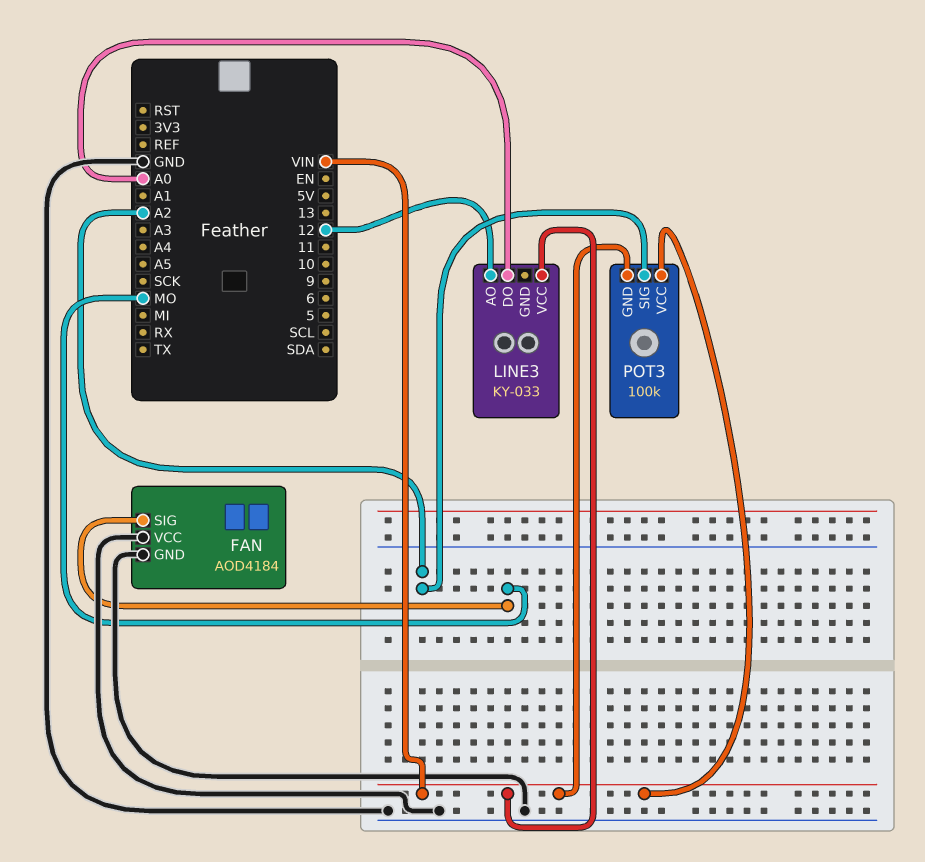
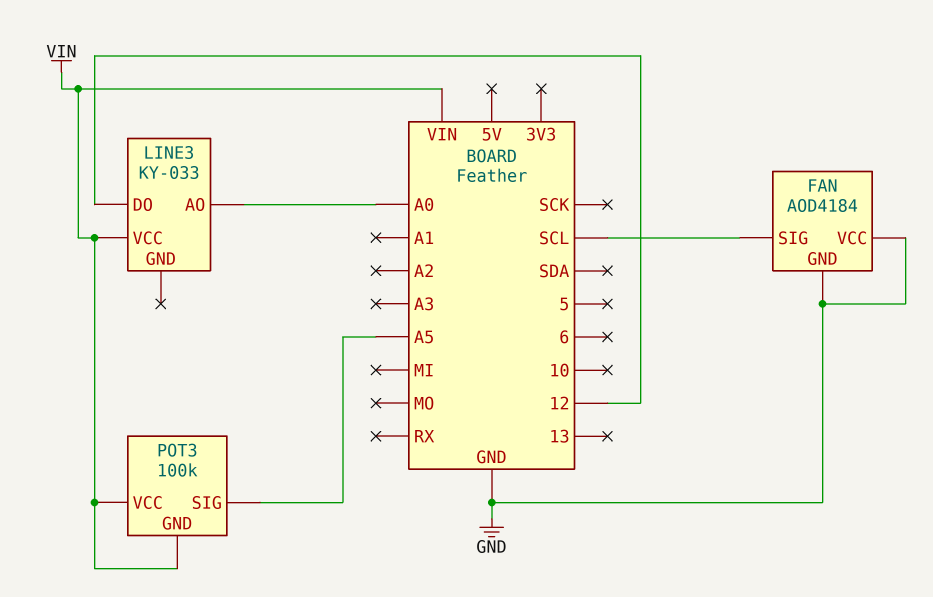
FAN pin SIG: MO -> SCL
LINE3 pin AO: 12 -> A0
LINE3 pin DO: A0 -> 12
POT3 pin SIG: A2 -> A5

